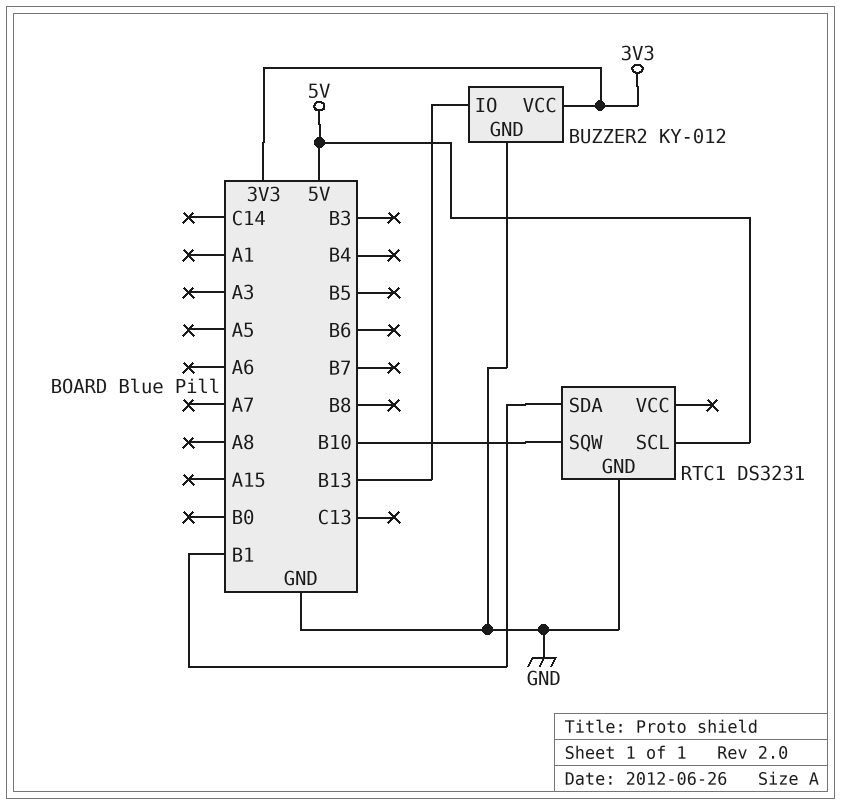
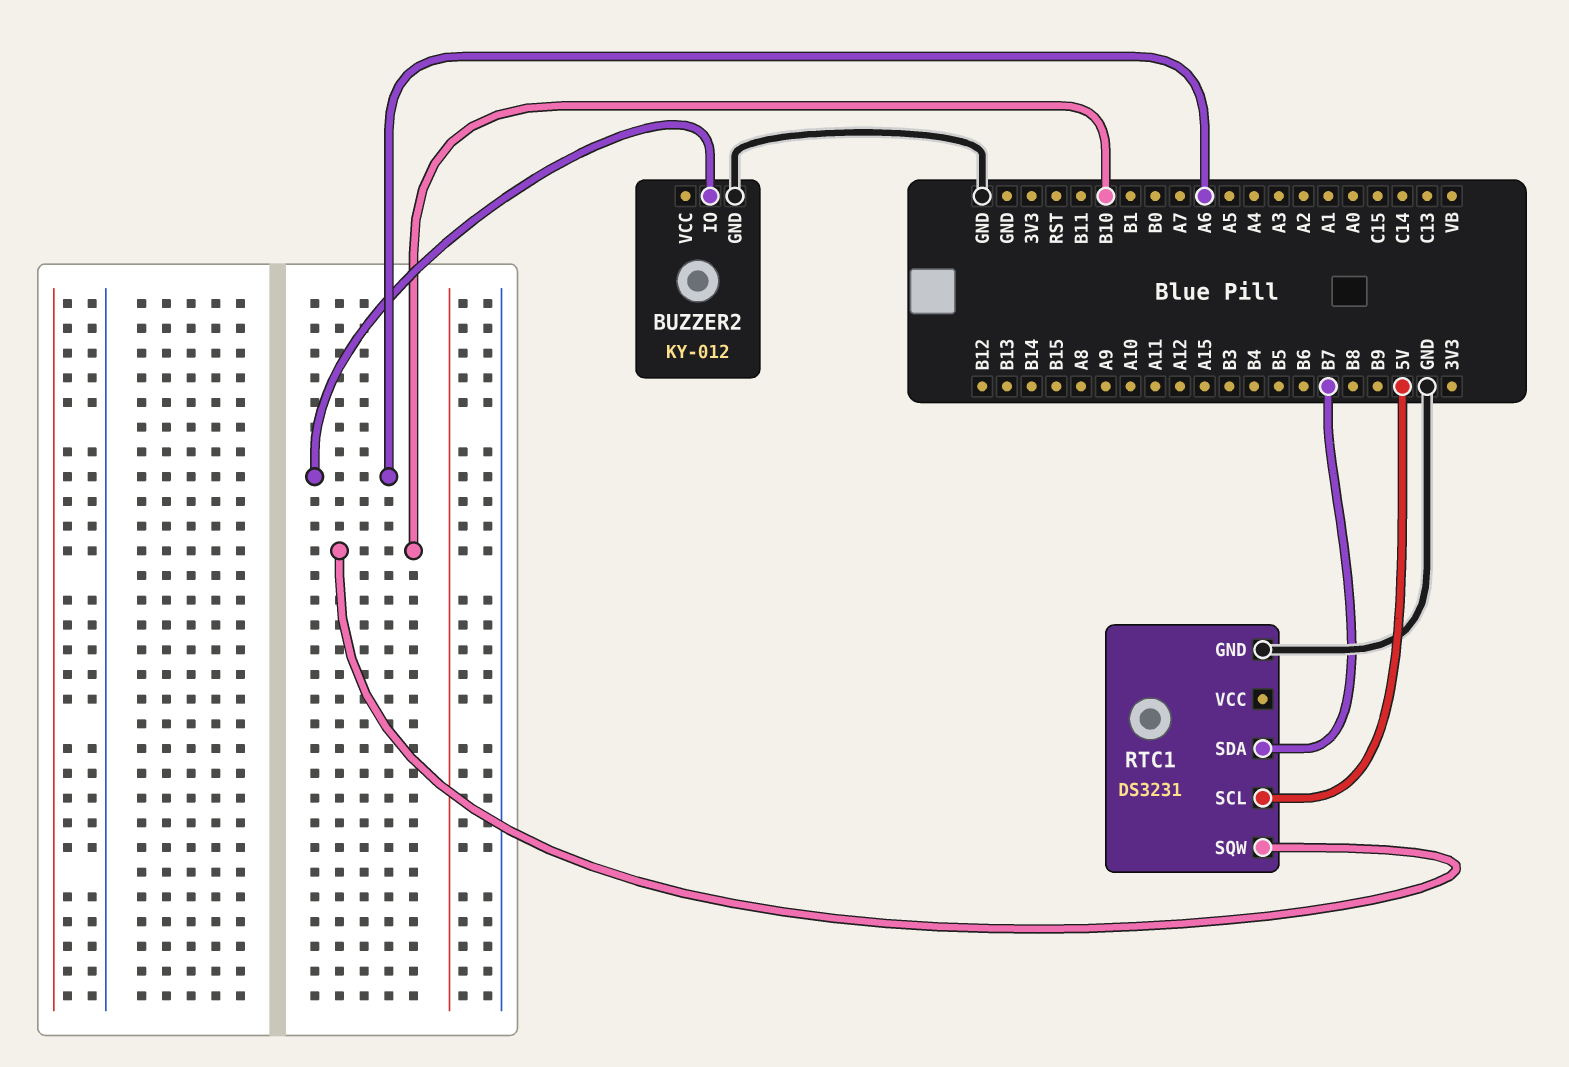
BUZZER2 pin IO: B13 -> A6
BUZZER2 pin VCC: 3V3 -> none
RTC1 pin SDA: B1 -> B7

